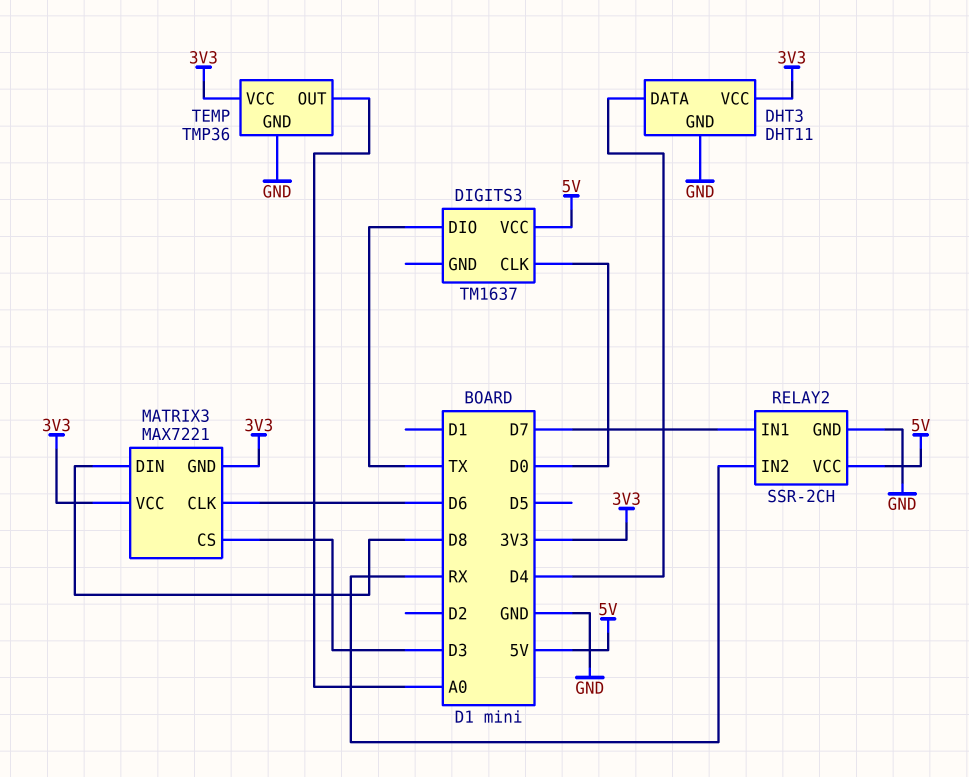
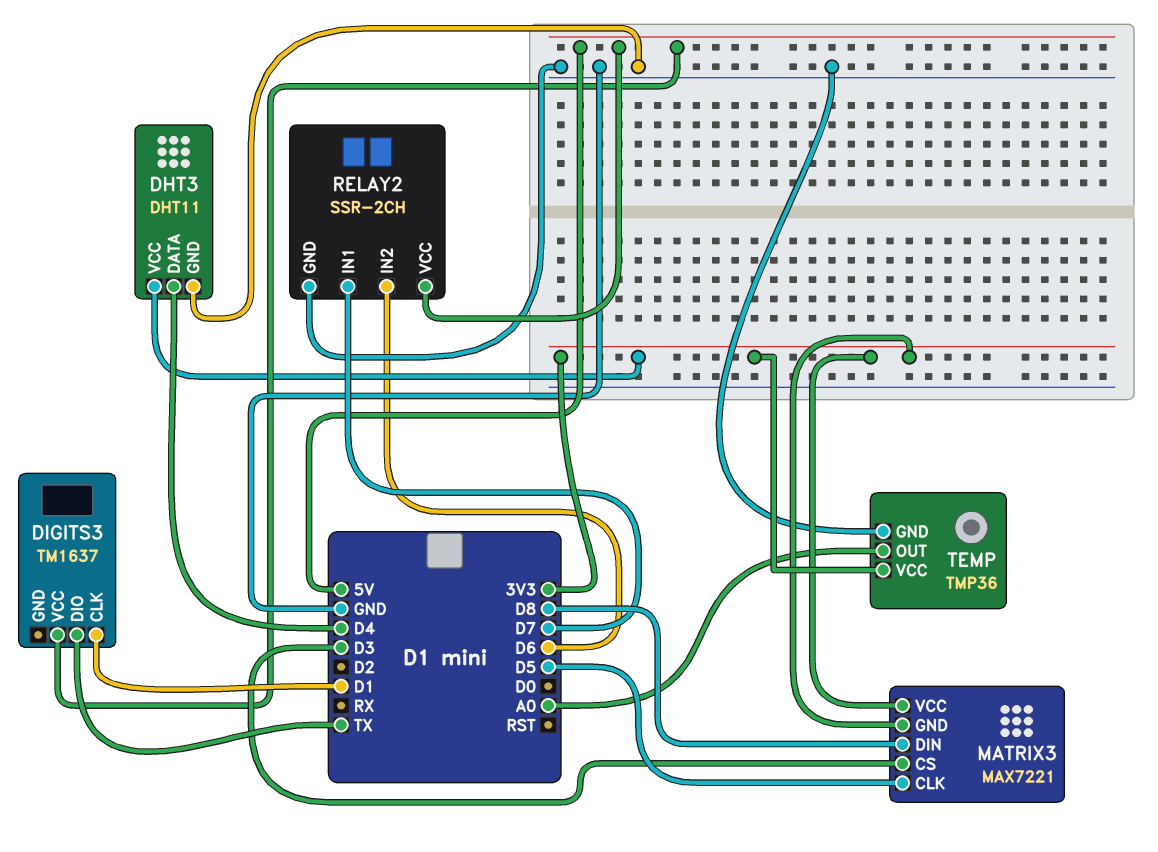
DIGITS3 pin CLK: D0 -> D1
MATRIX3 pin CLK: D6 -> D5
RELAY2 pin IN2: RX -> D6

